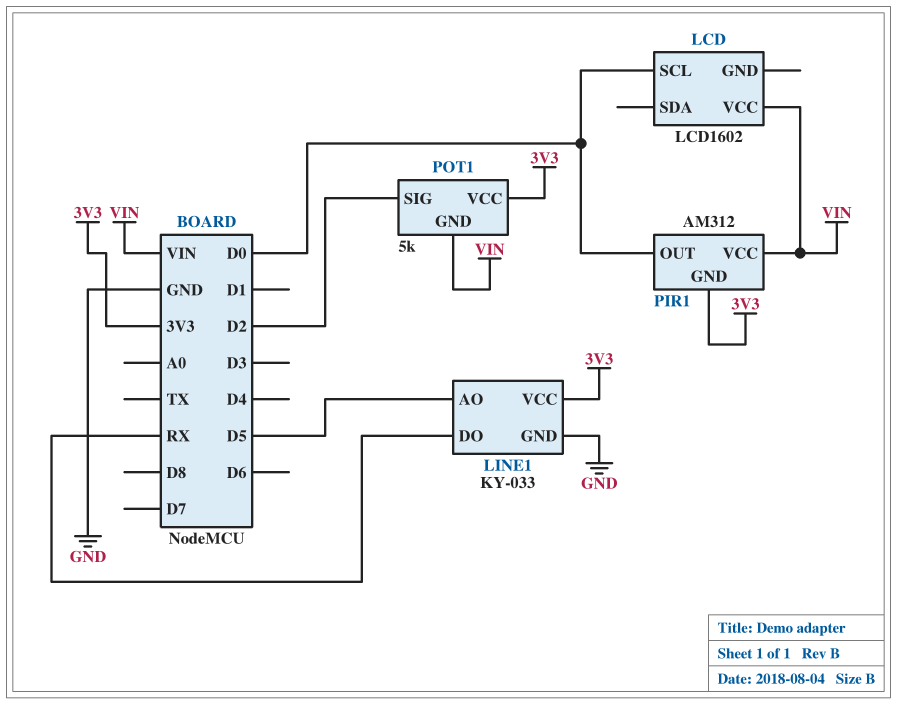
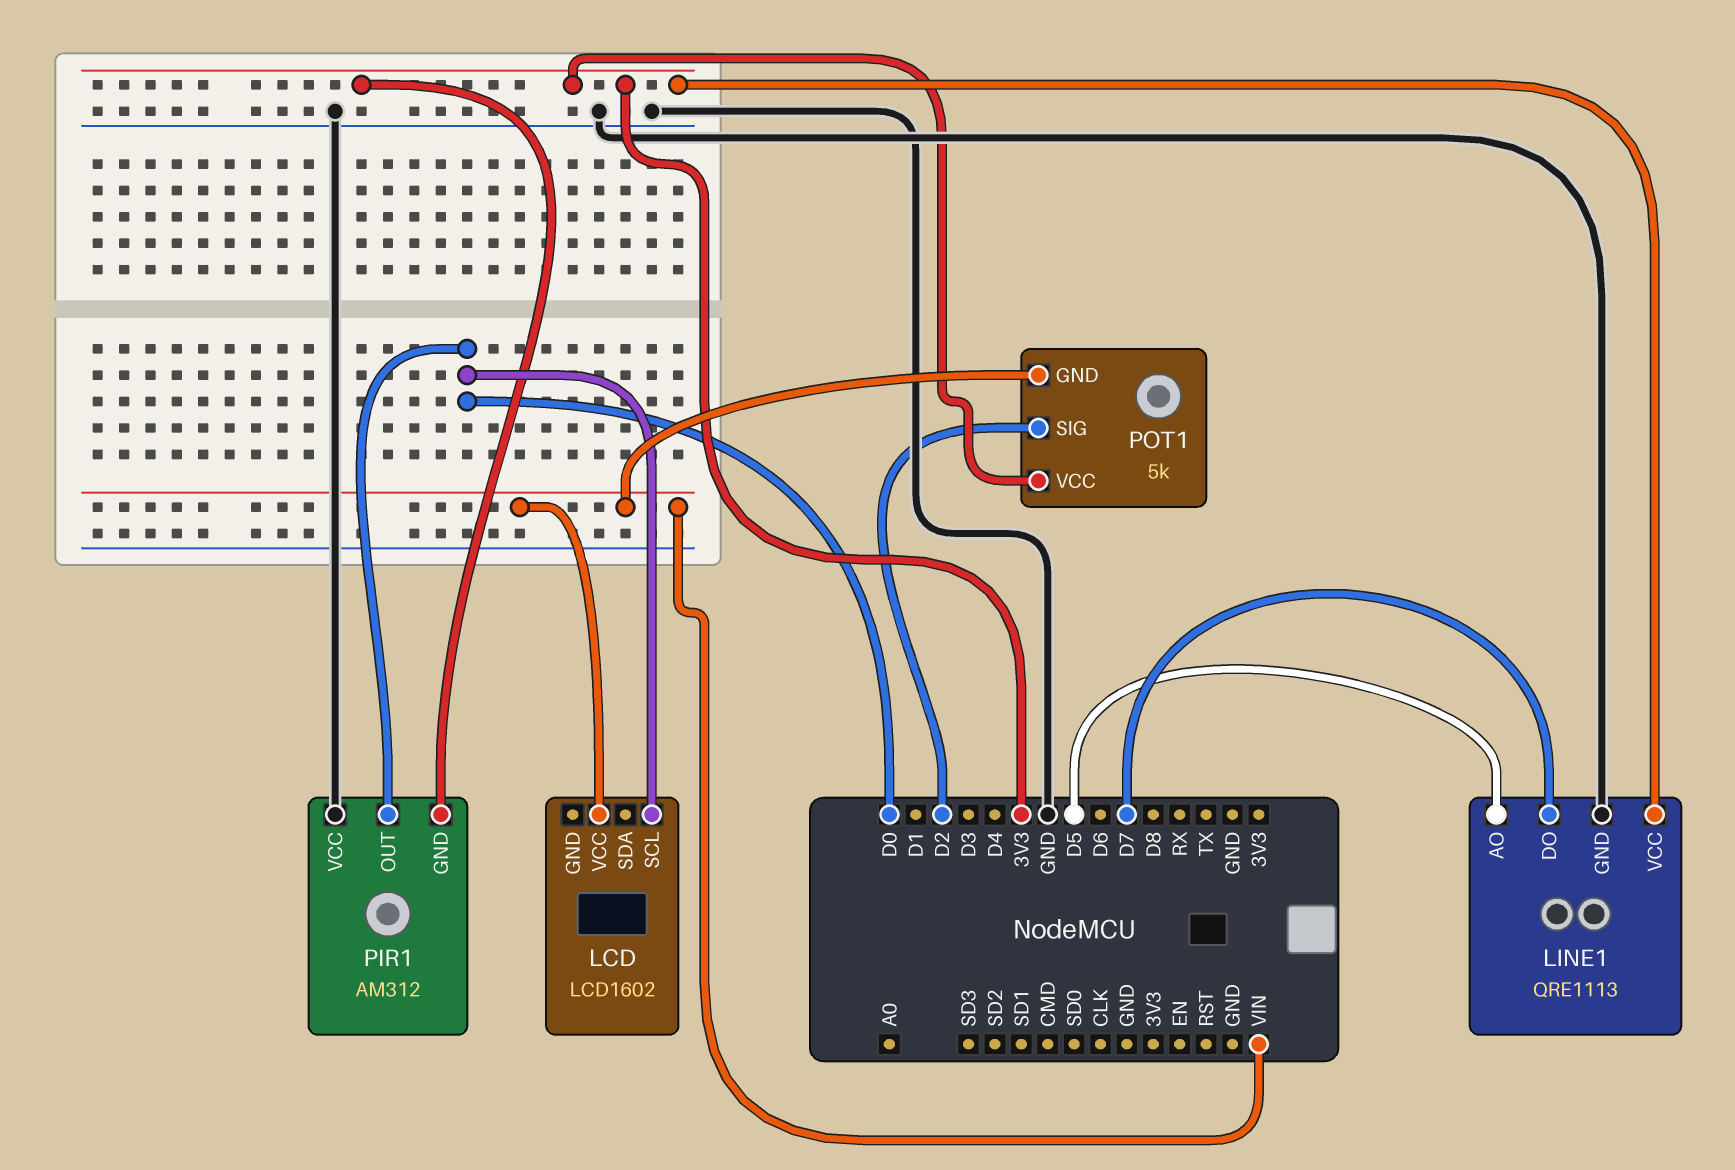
LINE1: KY-033 -> QRE1113
LINE1 pin DO: RX -> D7
PIR1 pin VCC: VIN -> GND

